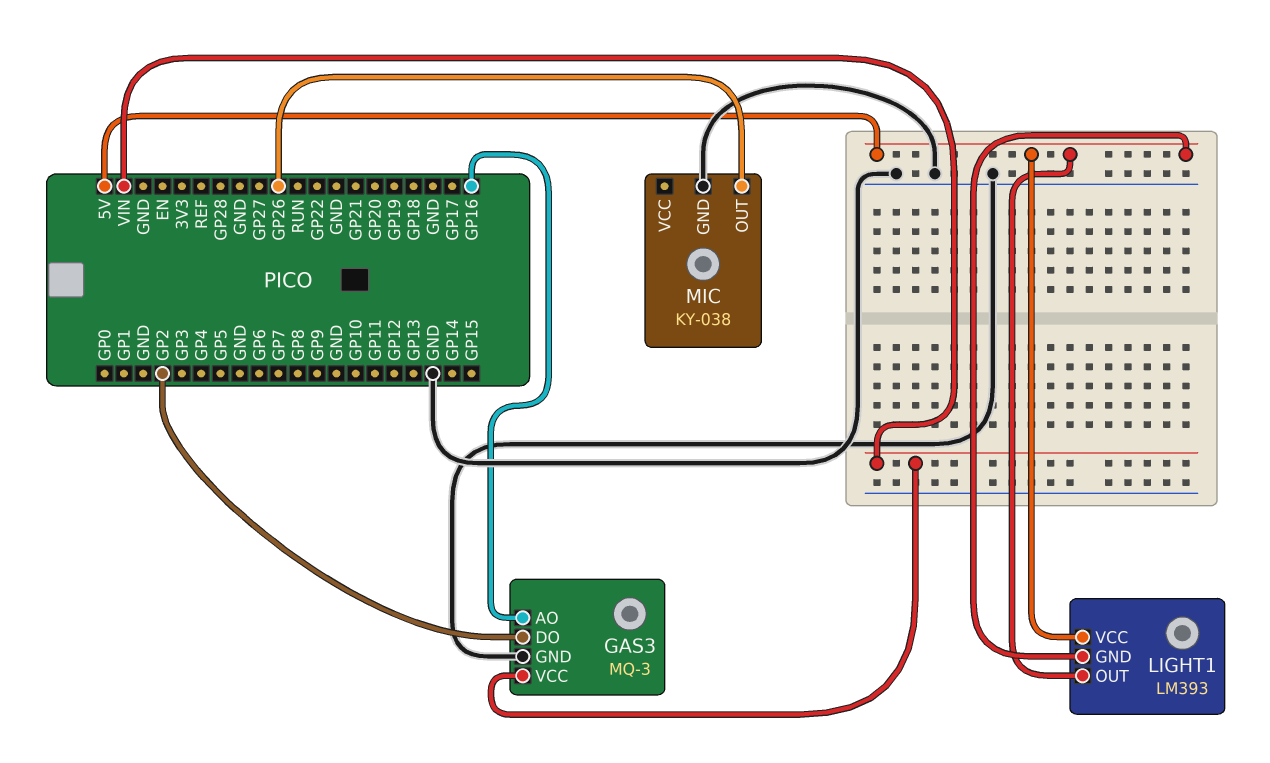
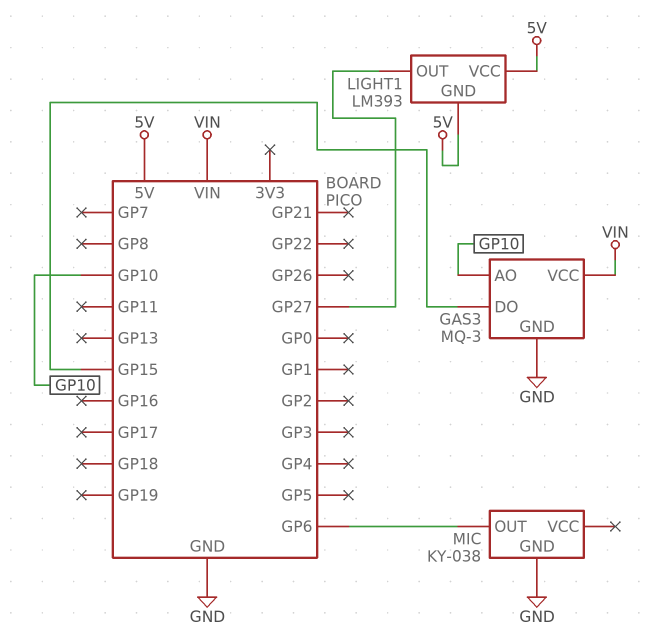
GAS3 pin AO: GP16 -> GP10
GAS3 pin DO: GP2 -> GP15
LIGHT1 pin OUT: 5V -> GP27
MIC pin OUT: GP26 -> GP6

